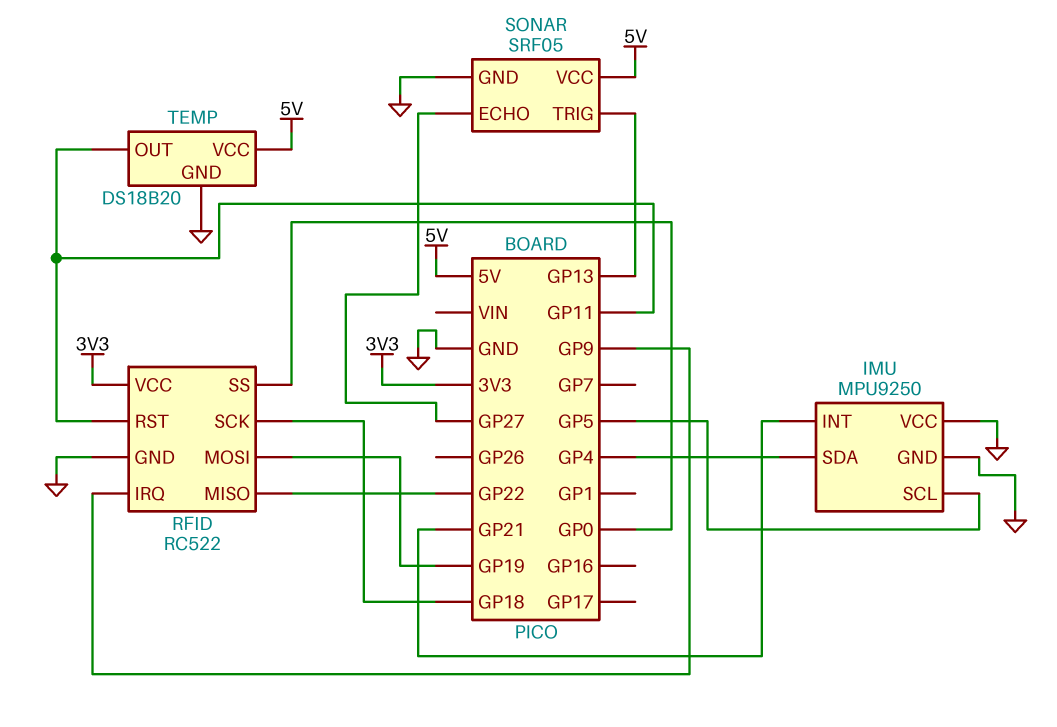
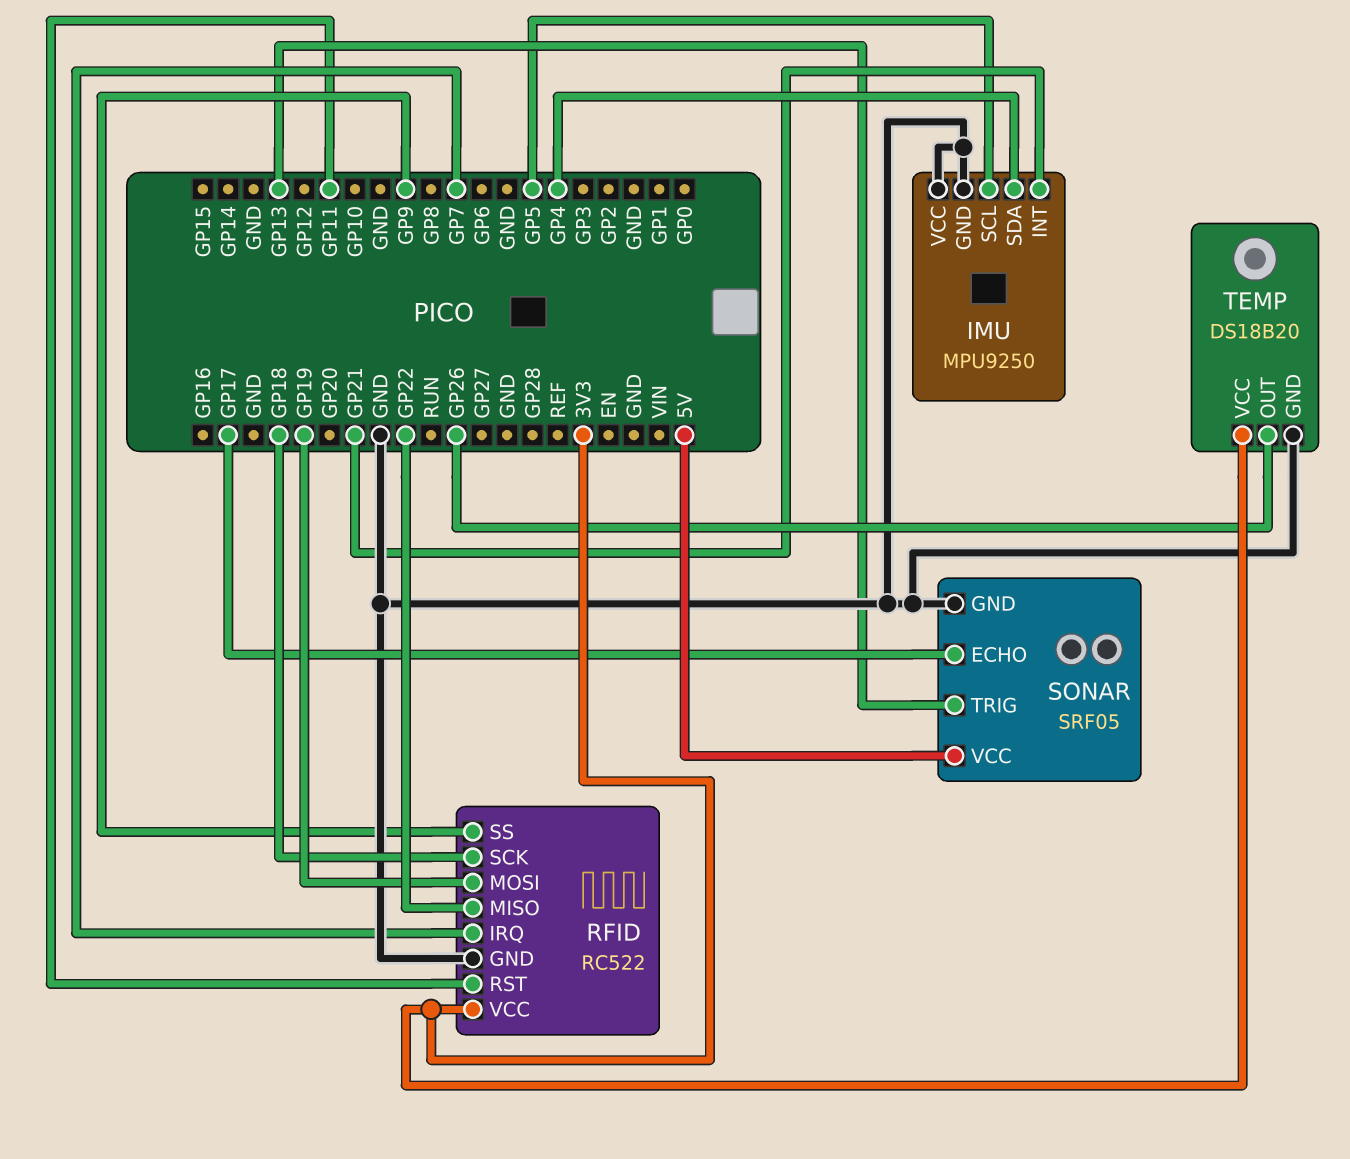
RFID pin IRQ: GP9 -> GP7
RFID pin SS: GP0 -> GP9
SONAR pin ECHO: GP27 -> GP17
TEMP pin OUT: GP11 -> GP26
TEMP pin VCC: 5V -> 3V3

